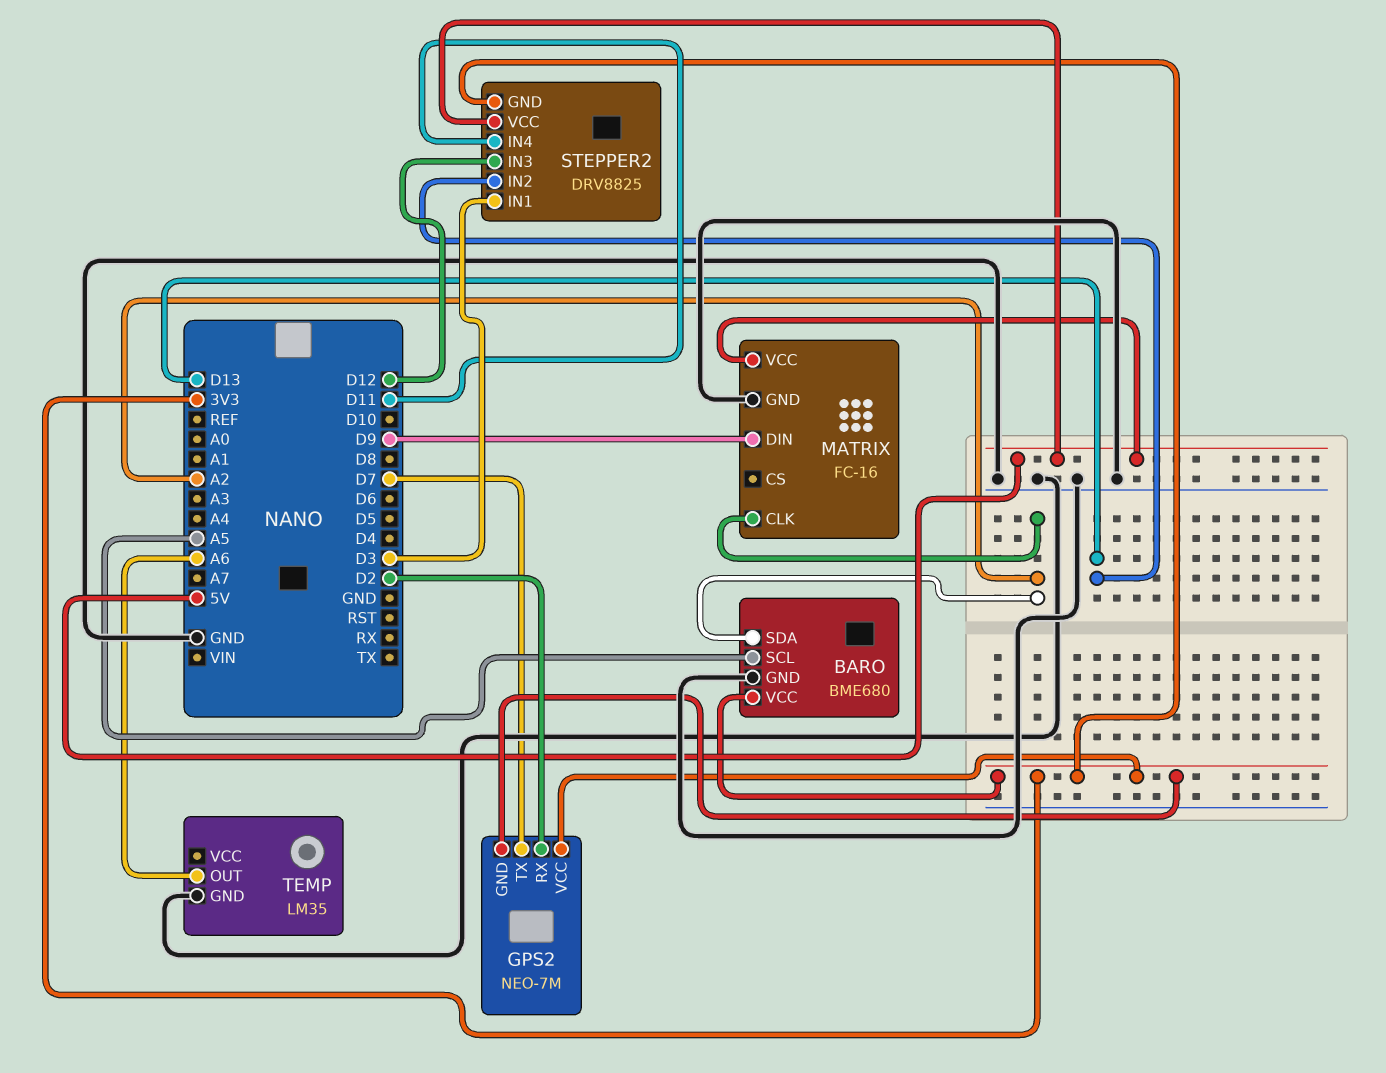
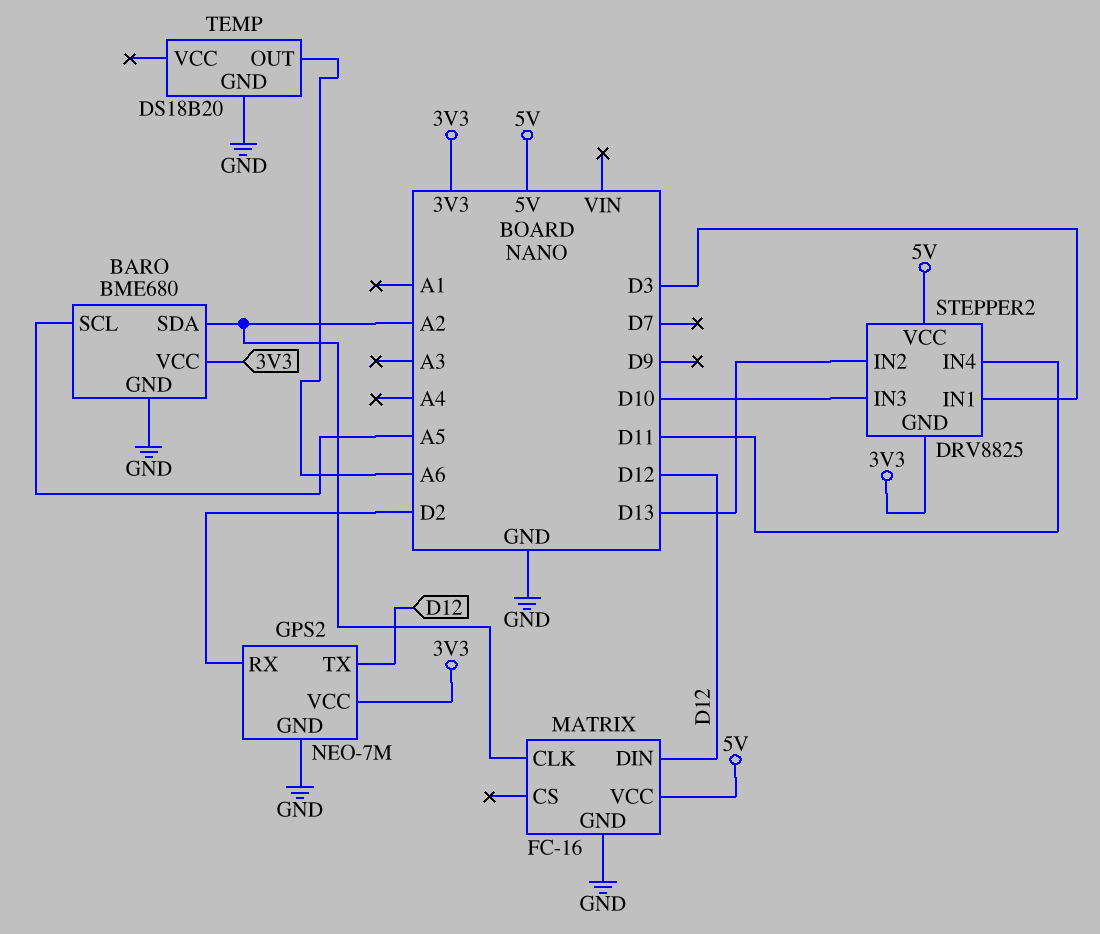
GPS2 pin GND: 3V3 -> GND
GPS2 pin TX: D7 -> D12
MATRIX pin DIN: D9 -> D12
STEPPER2 pin IN3: D12 -> D10
TEMP: LM35 -> DS18B20

